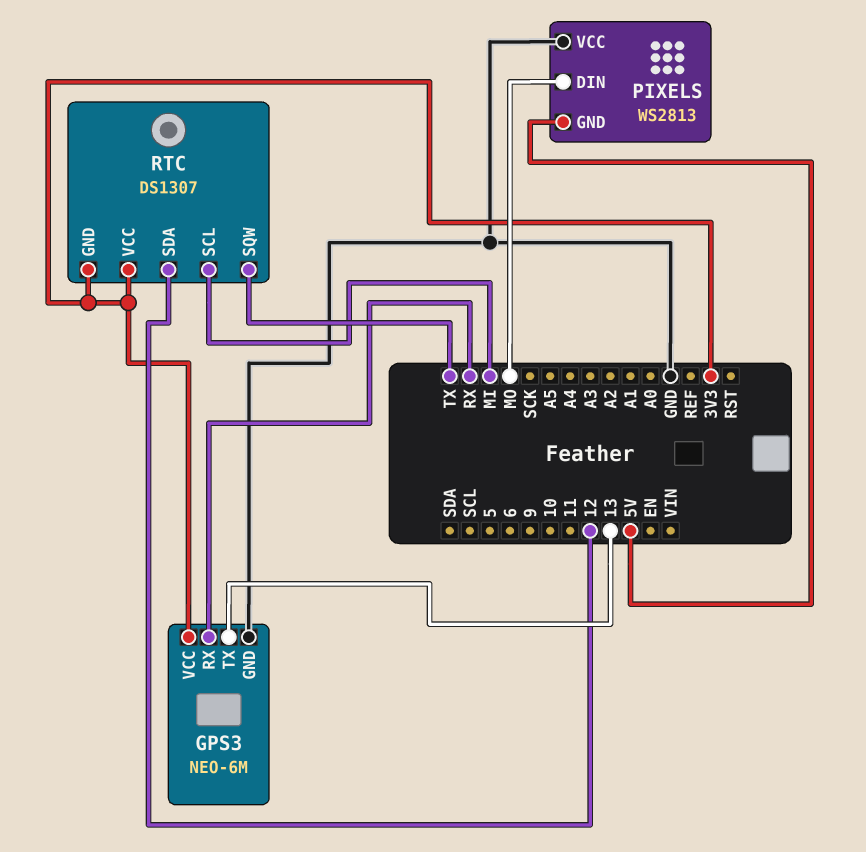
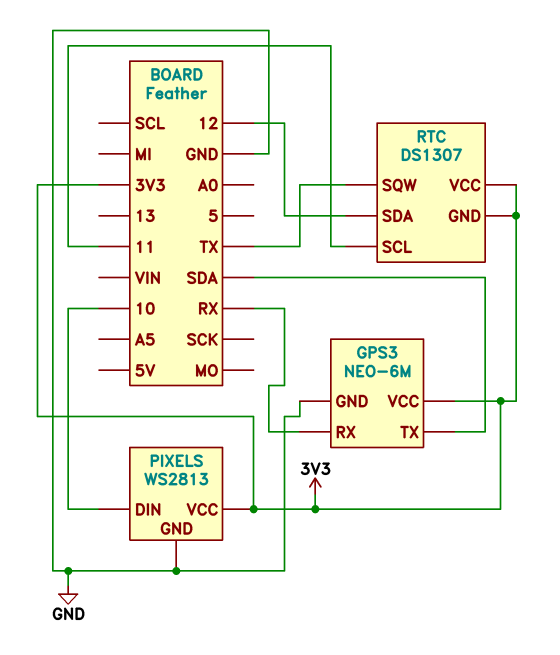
GPS3 pin TX: 13 -> SDA
PIXELS pin DIN: MO -> 10
PIXELS pin GND: 5V -> GND
PIXELS pin VCC: GND -> 3V3
RTC pin SCL: MI -> 11

